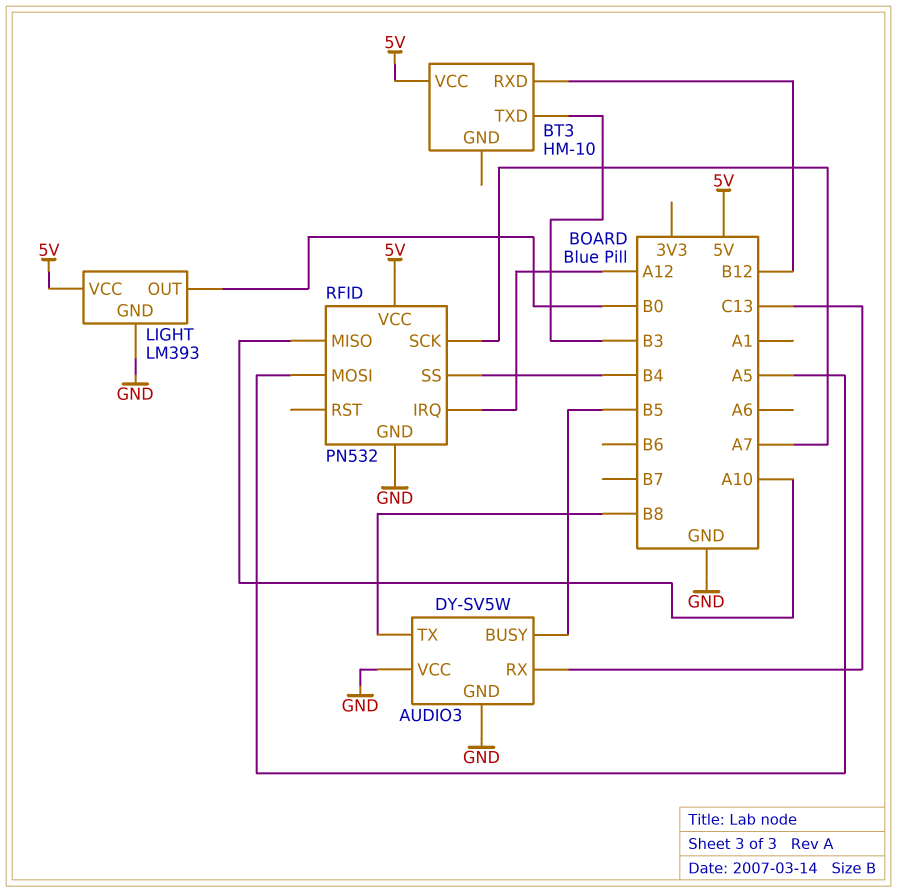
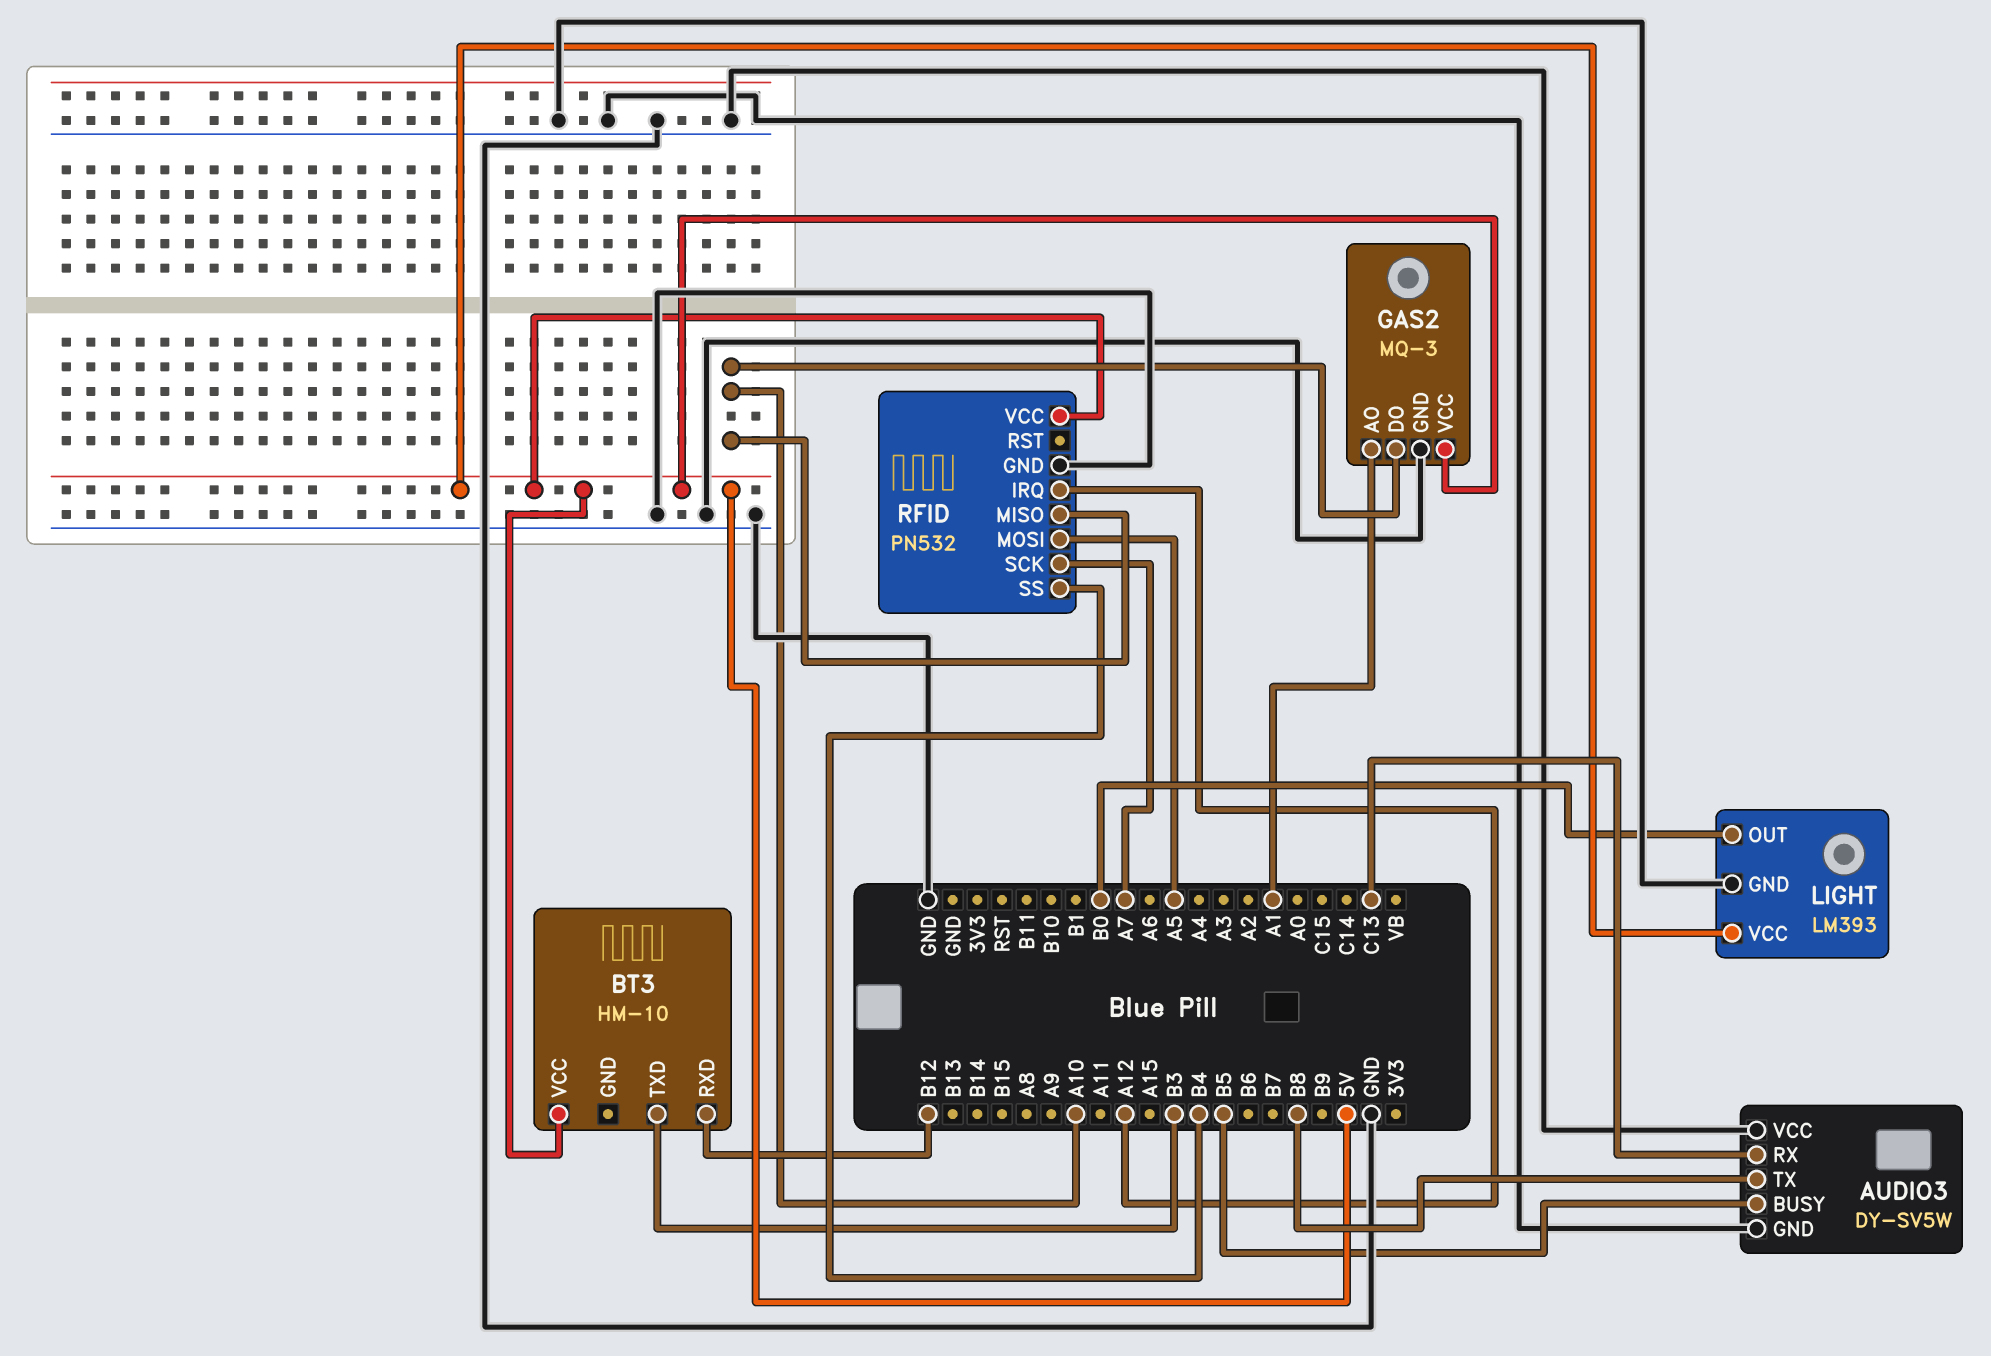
GAS2: none -> MQ-3
GAS2 pin AO: none -> A1
GAS2 pin DO: none -> A10
GAS2 pin GND: none -> GND
GAS2 pin VCC: none -> 5V

